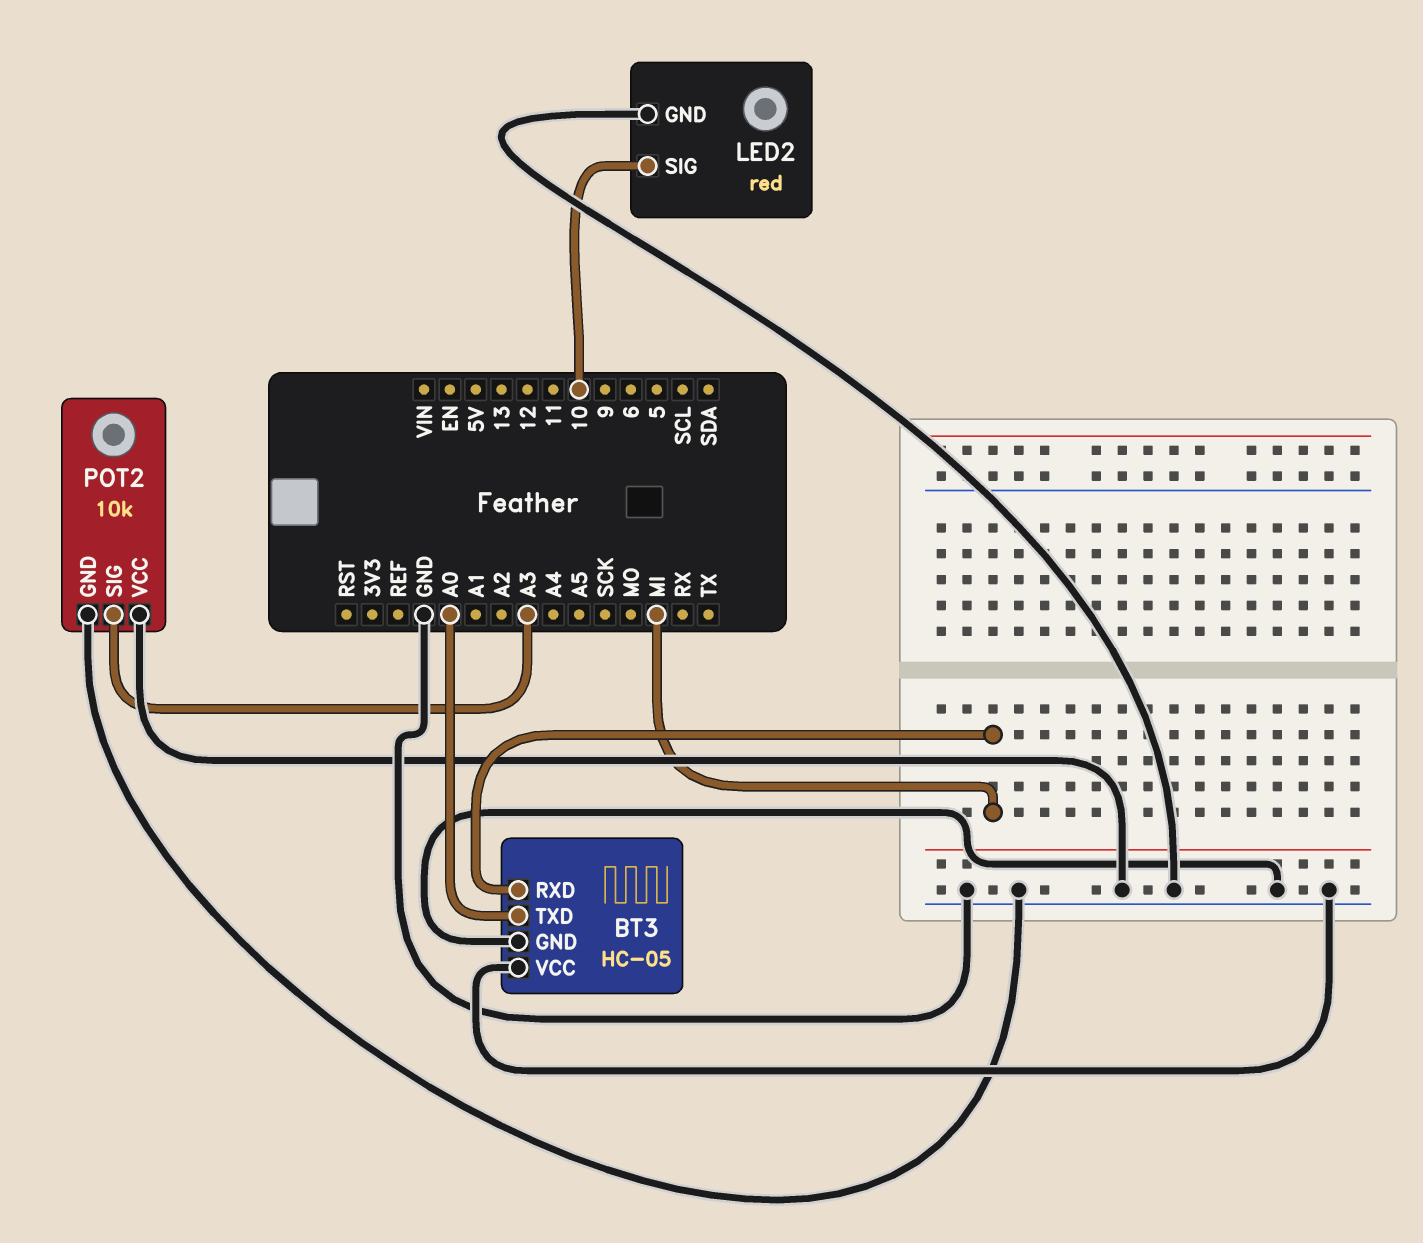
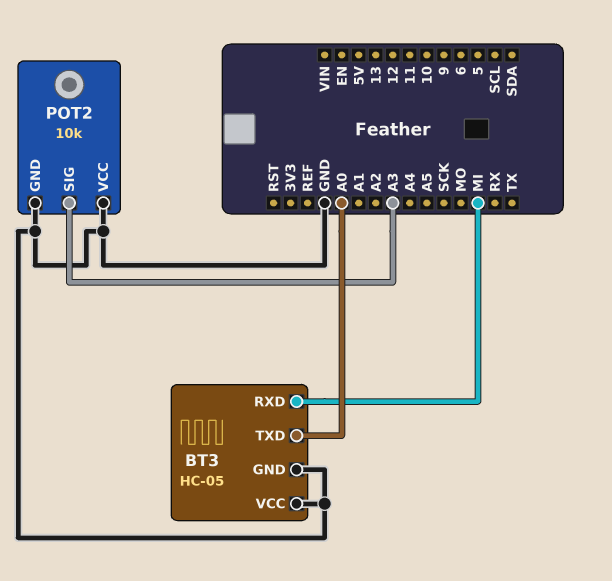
LED2: red -> none
LED2 pin GND: GND -> none
LED2 pin SIG: 10 -> none

